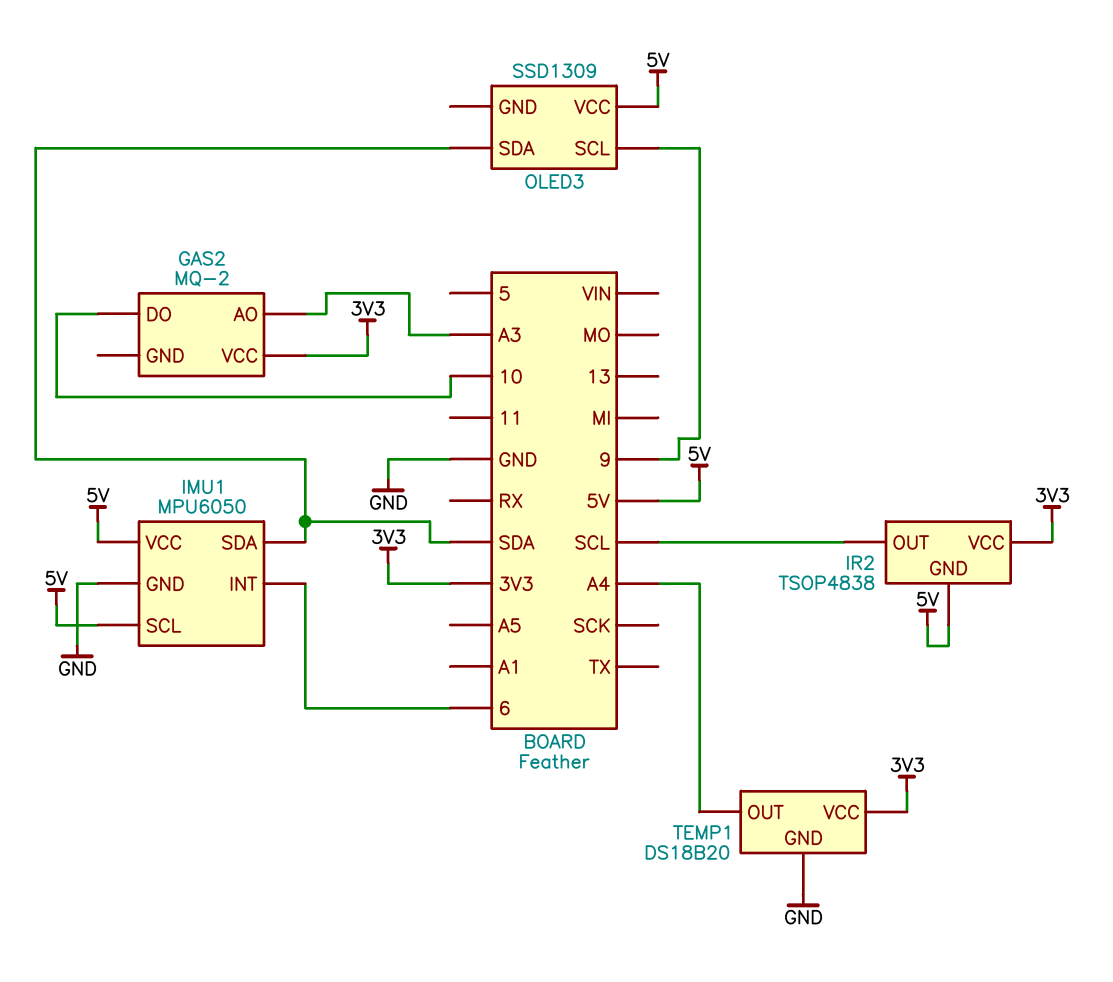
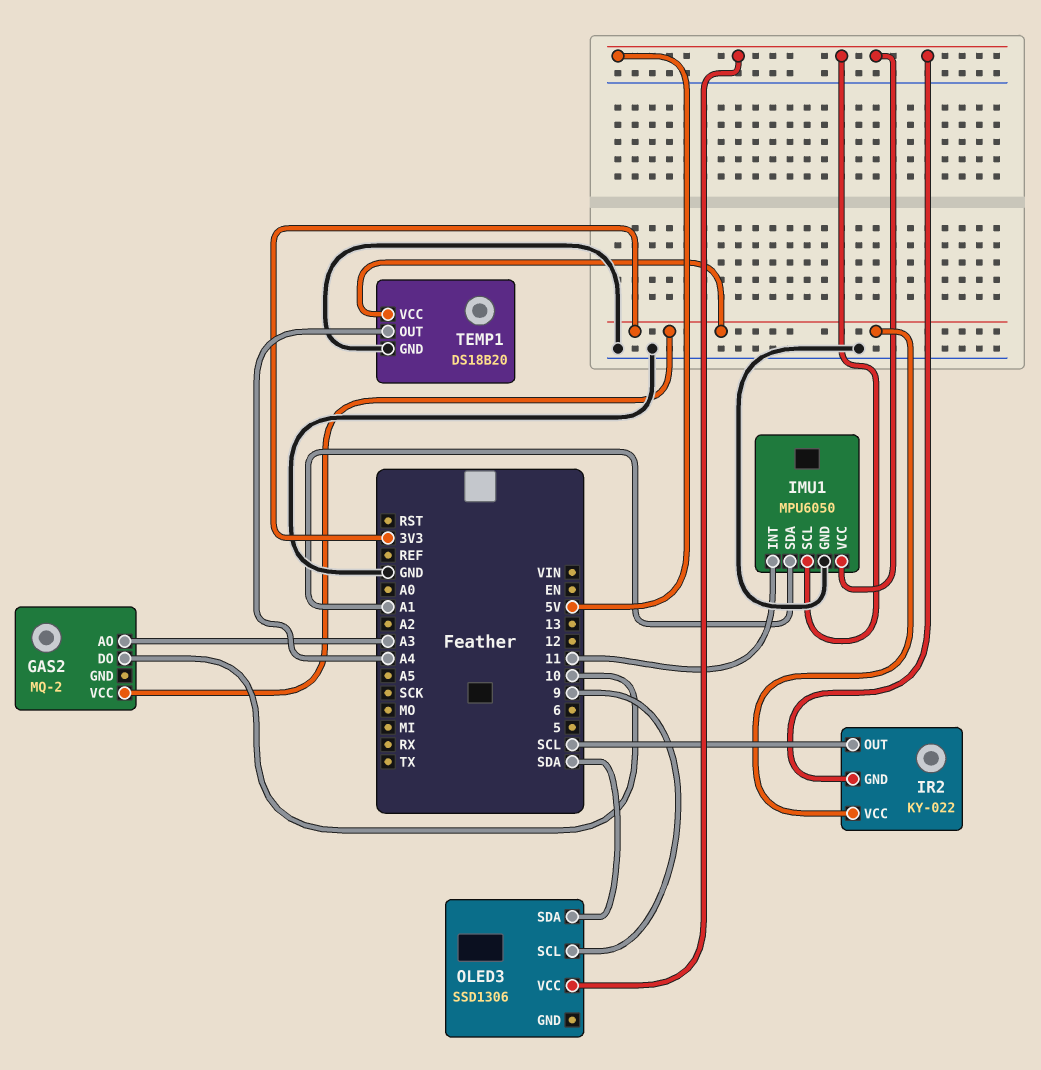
IMU1 pin INT: 6 -> 11
IMU1 pin SDA: SDA -> A1
IR2: TSOP4838 -> KY-022
OLED3: SSD1309 -> SSD1306

